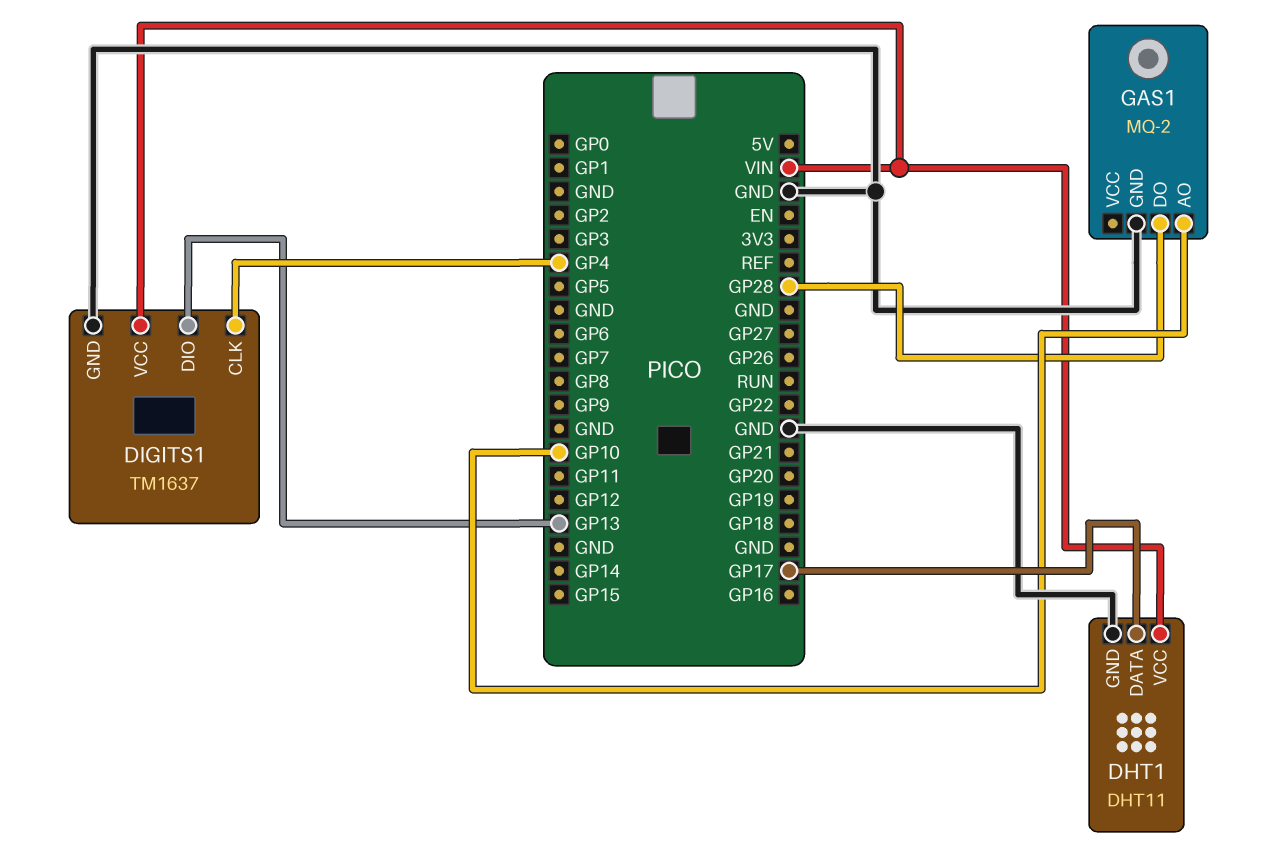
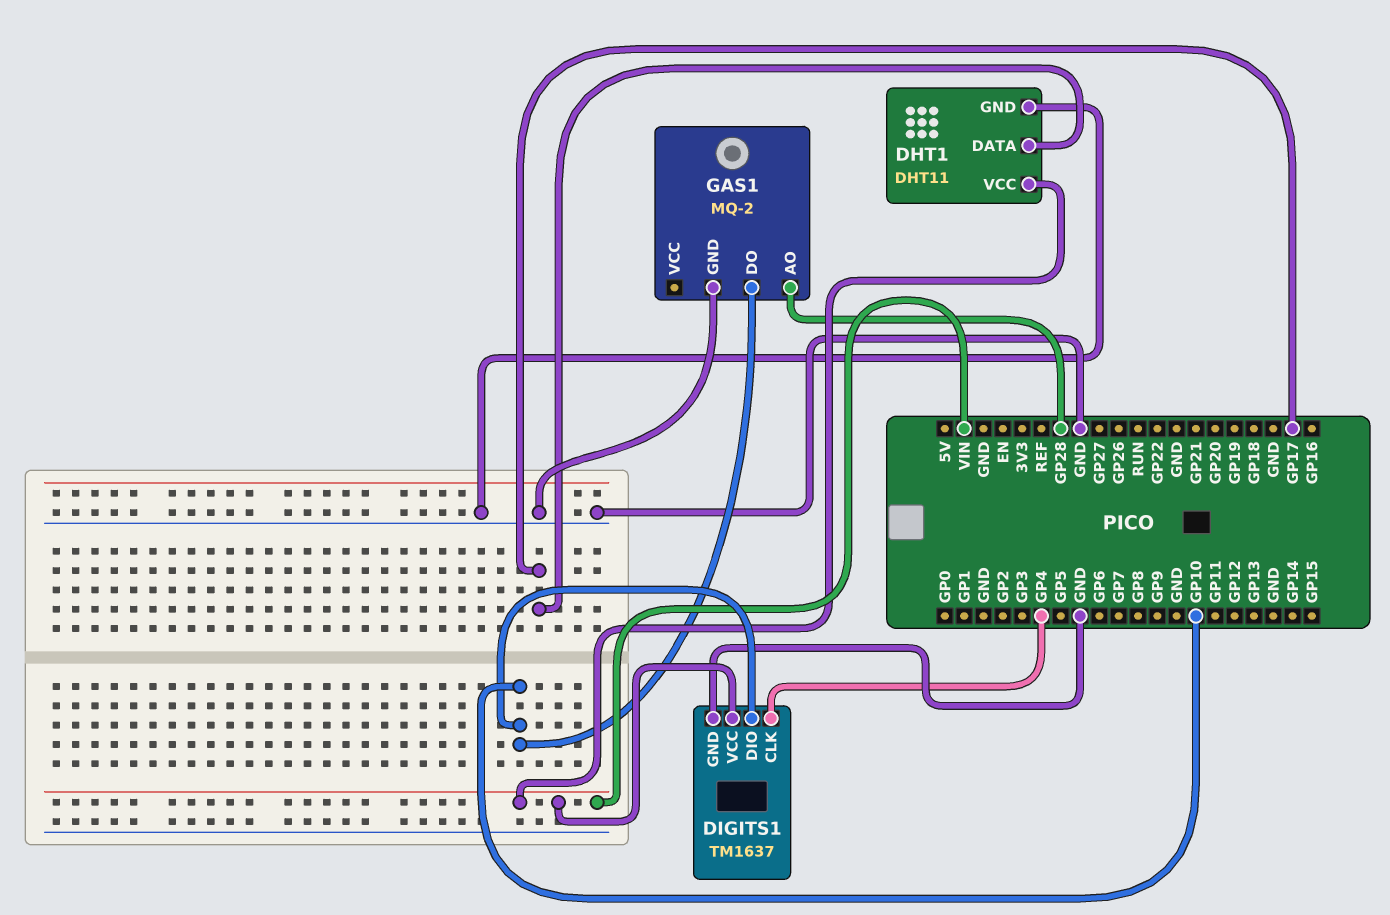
DIGITS1 pin DIO: GP13 -> GP10
GAS1 pin AO: GP10 -> GP28
GAS1 pin DO: GP28 -> GP10

